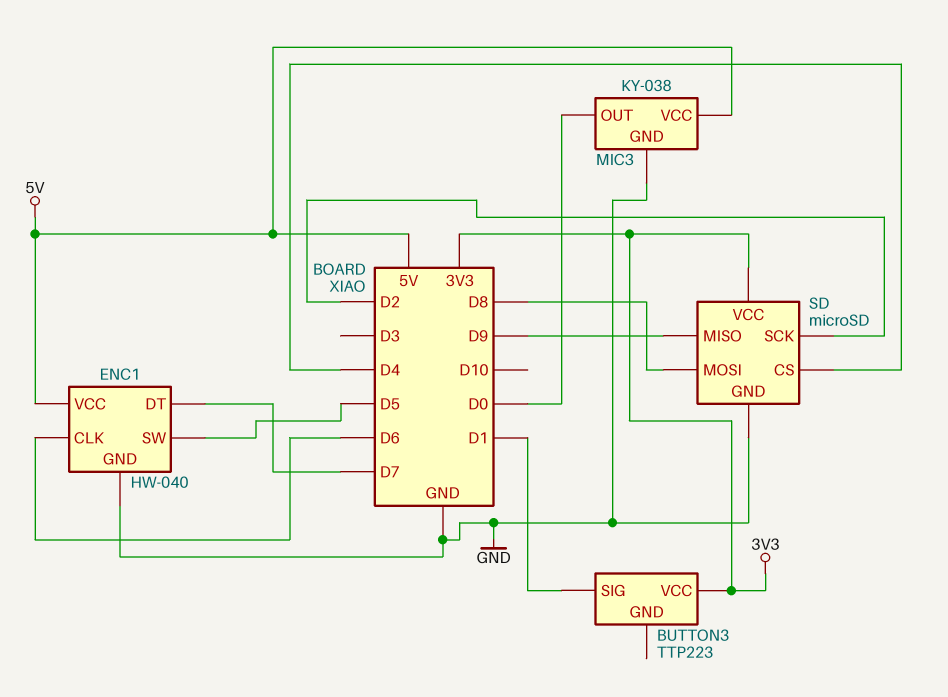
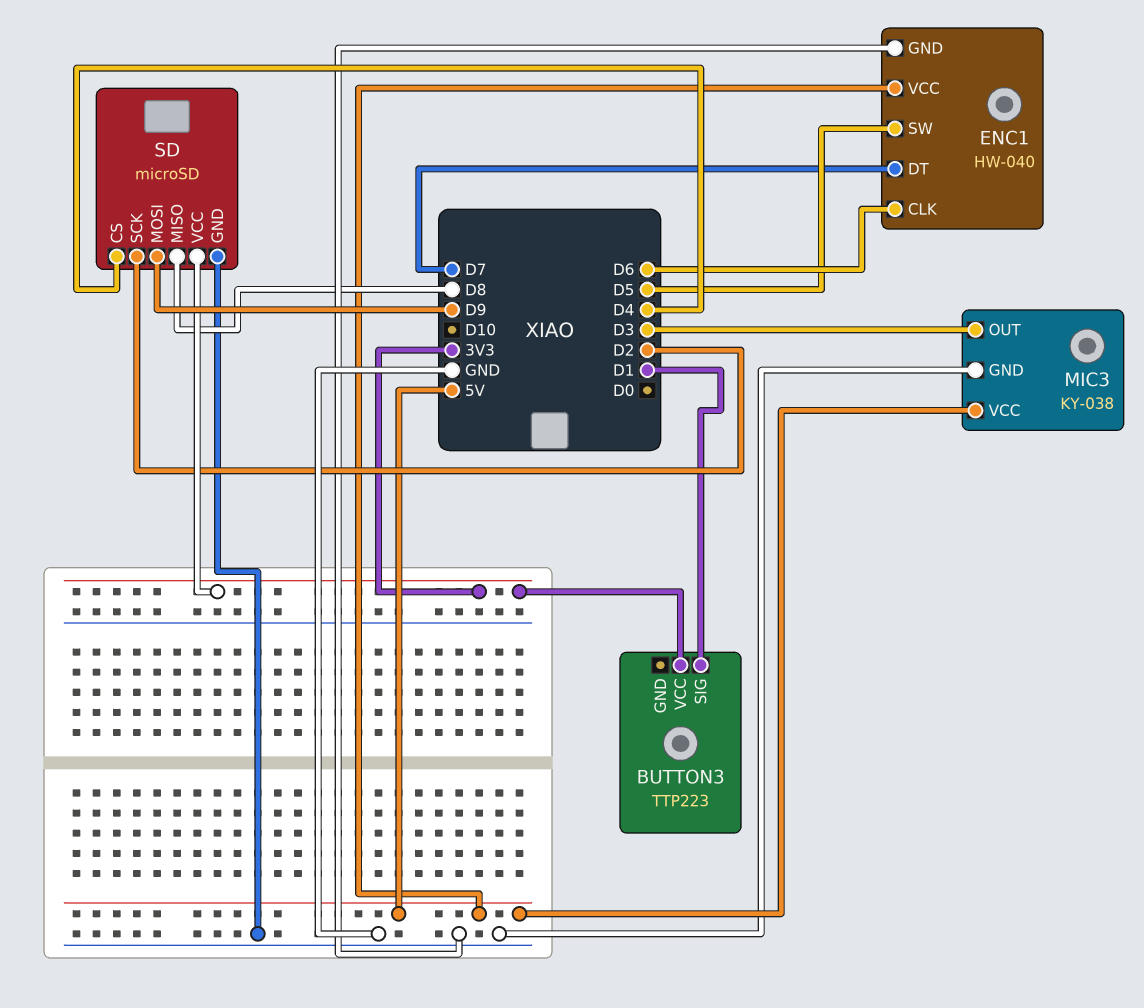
MIC3 pin OUT: D0 -> D3
SD pin MISO: D9 -> D8
SD pin MOSI: D8 -> D9

